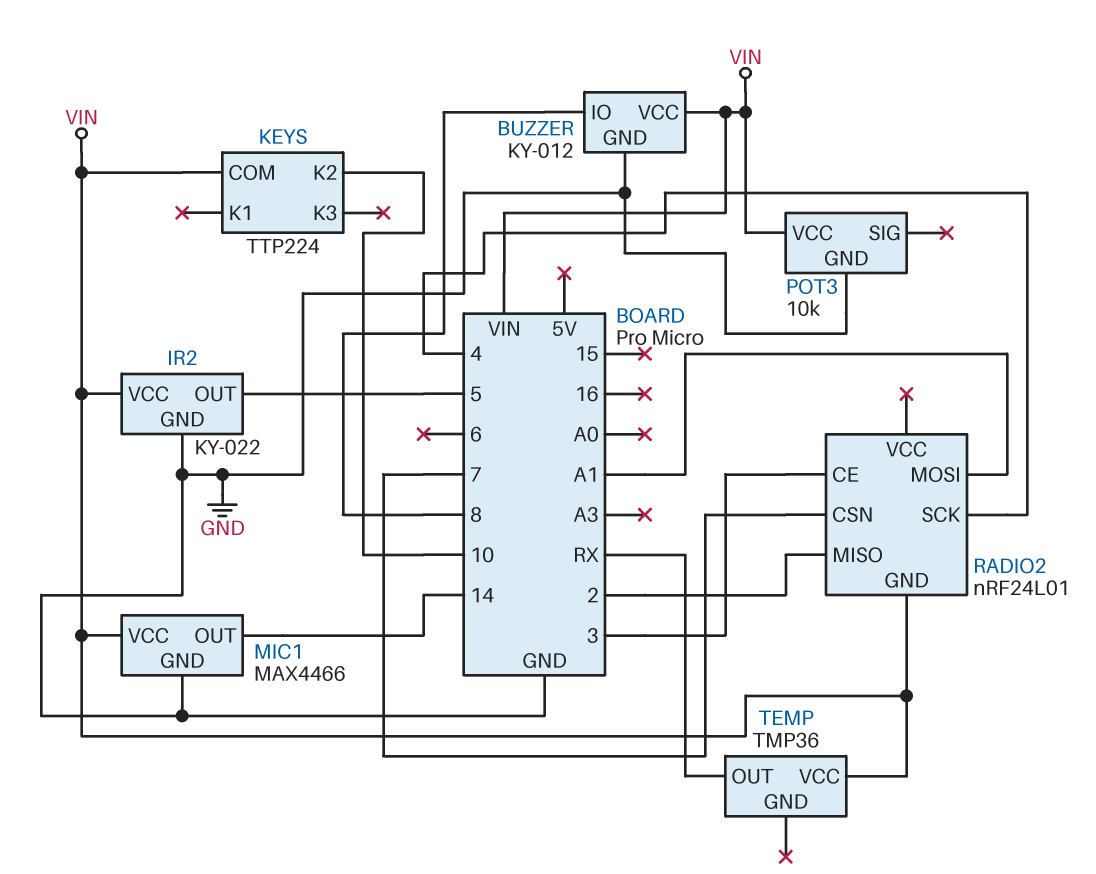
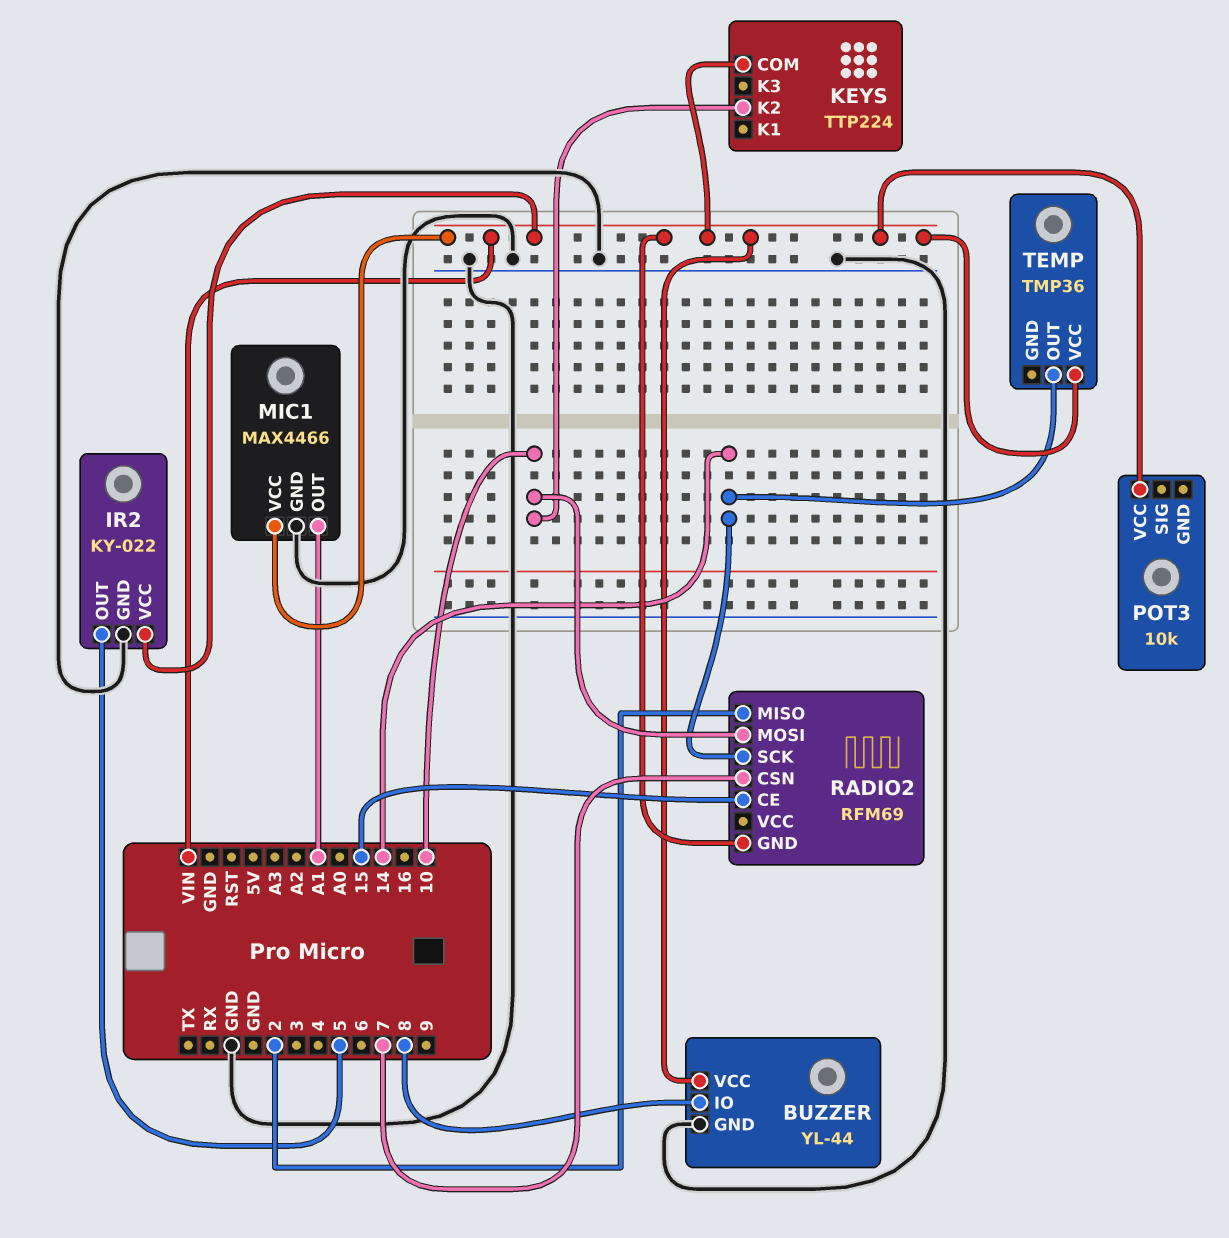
BUZZER: KY-012 -> YL-44
MIC1 pin OUT: 14 -> A1
POT3 pin GND: GND -> none
RADIO2: nRF24L01 -> RFM69
RADIO2 pin CE: 3 -> 15
RADIO2 pin MOSI: A1 -> 10
RADIO2 pin SCK: 4 -> 14
TEMP pin OUT: RX -> 14

